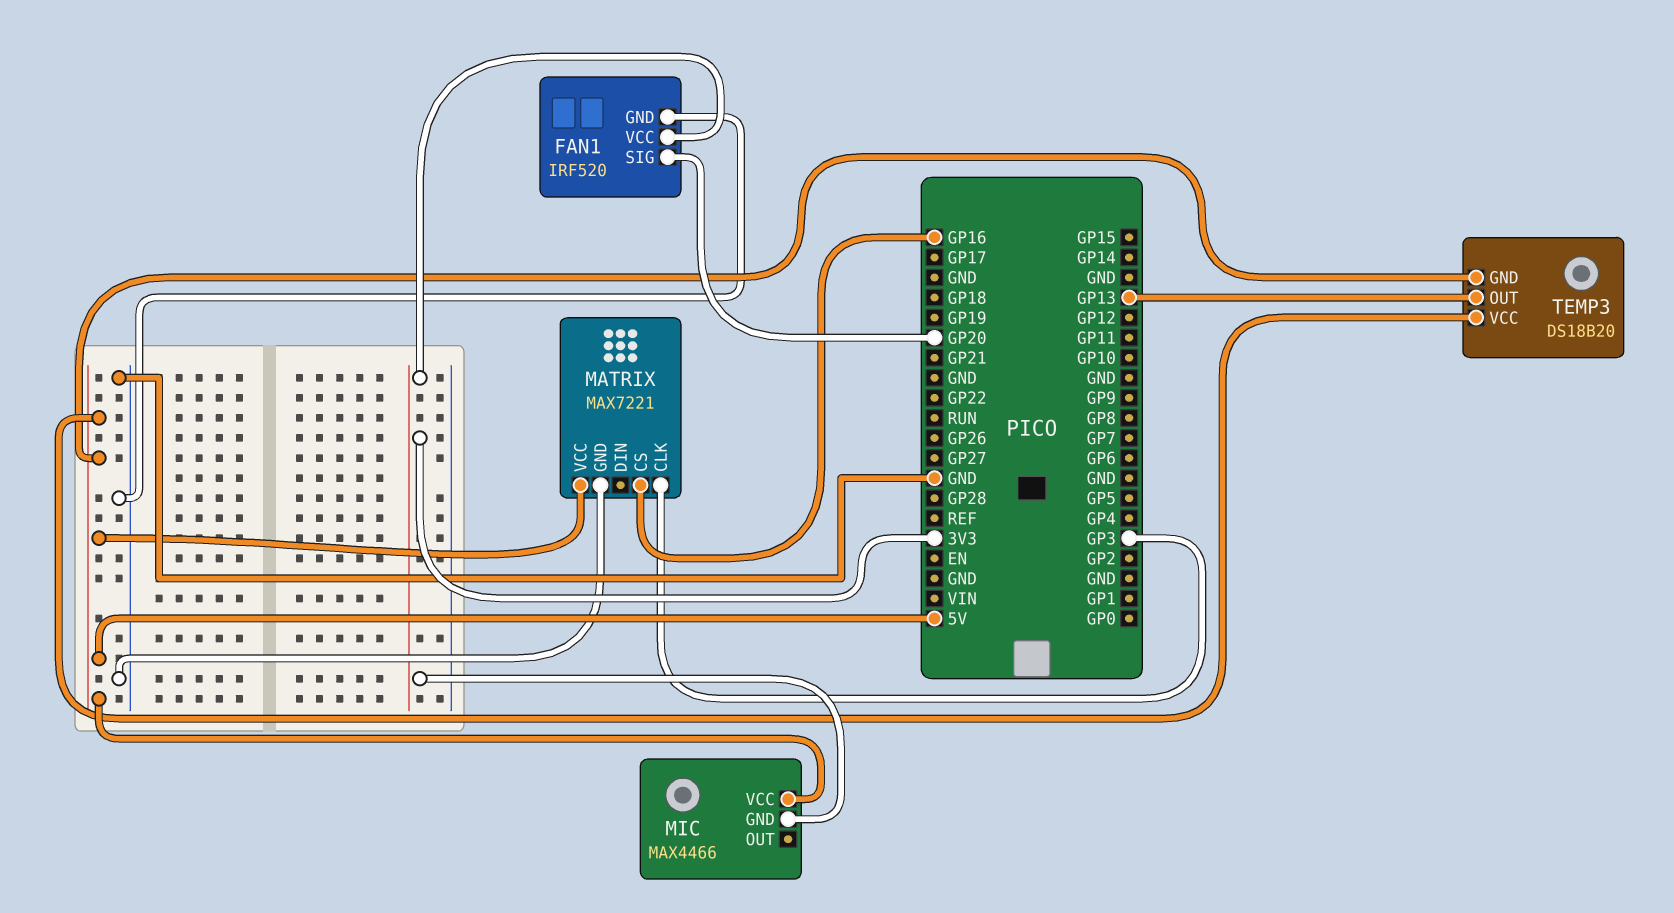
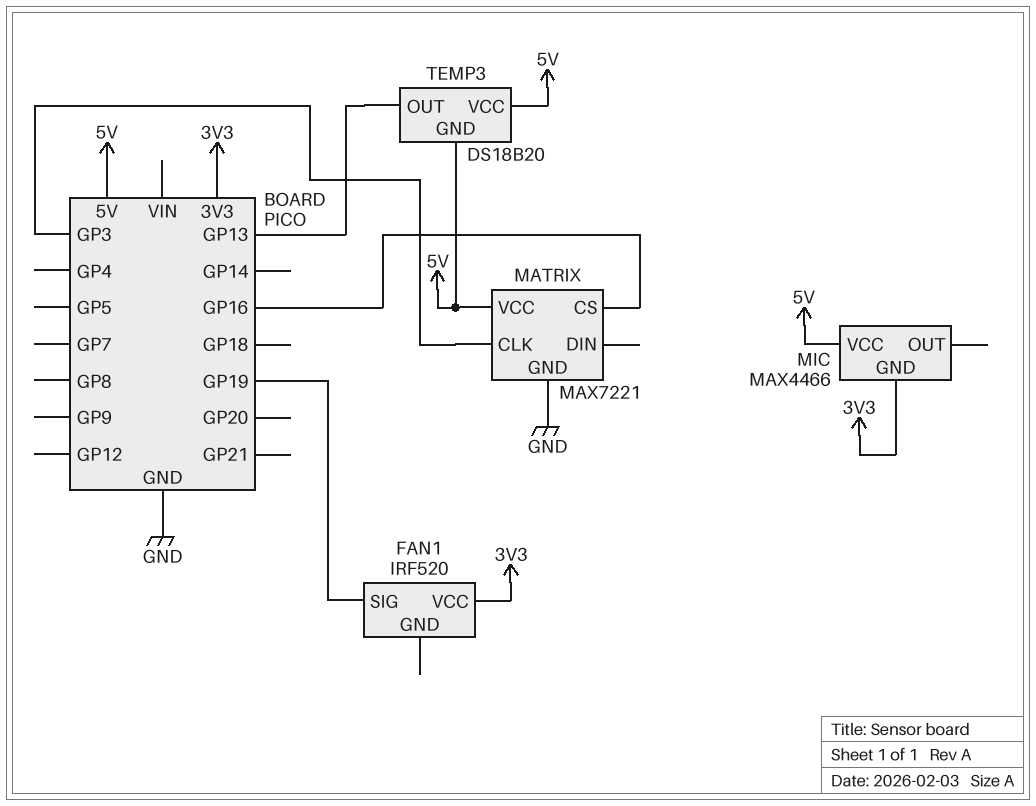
FAN1 pin GND: GND -> none
FAN1 pin SIG: GP20 -> GP19

